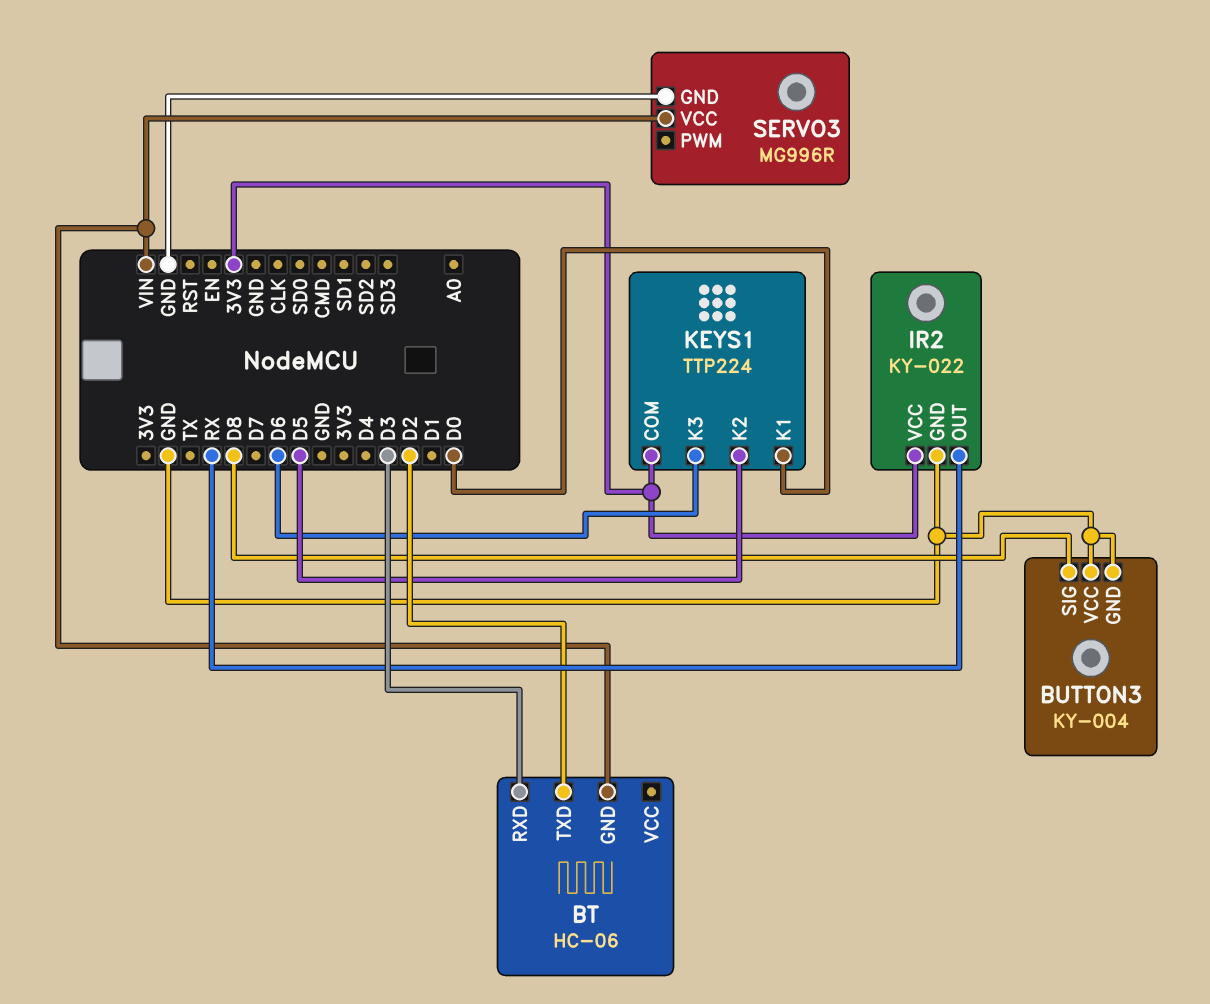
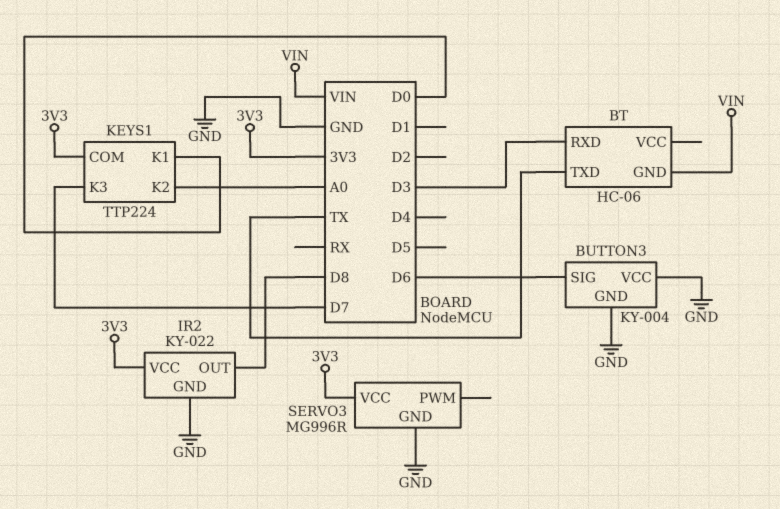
BT pin TXD: D2 -> TX
BUTTON3 pin SIG: D8 -> D6
IR2 pin OUT: RX -> D8
KEYS1 pin K2: D5 -> A0
KEYS1 pin K3: D6 -> D7
SERVO3 pin VCC: VIN -> 3V3

